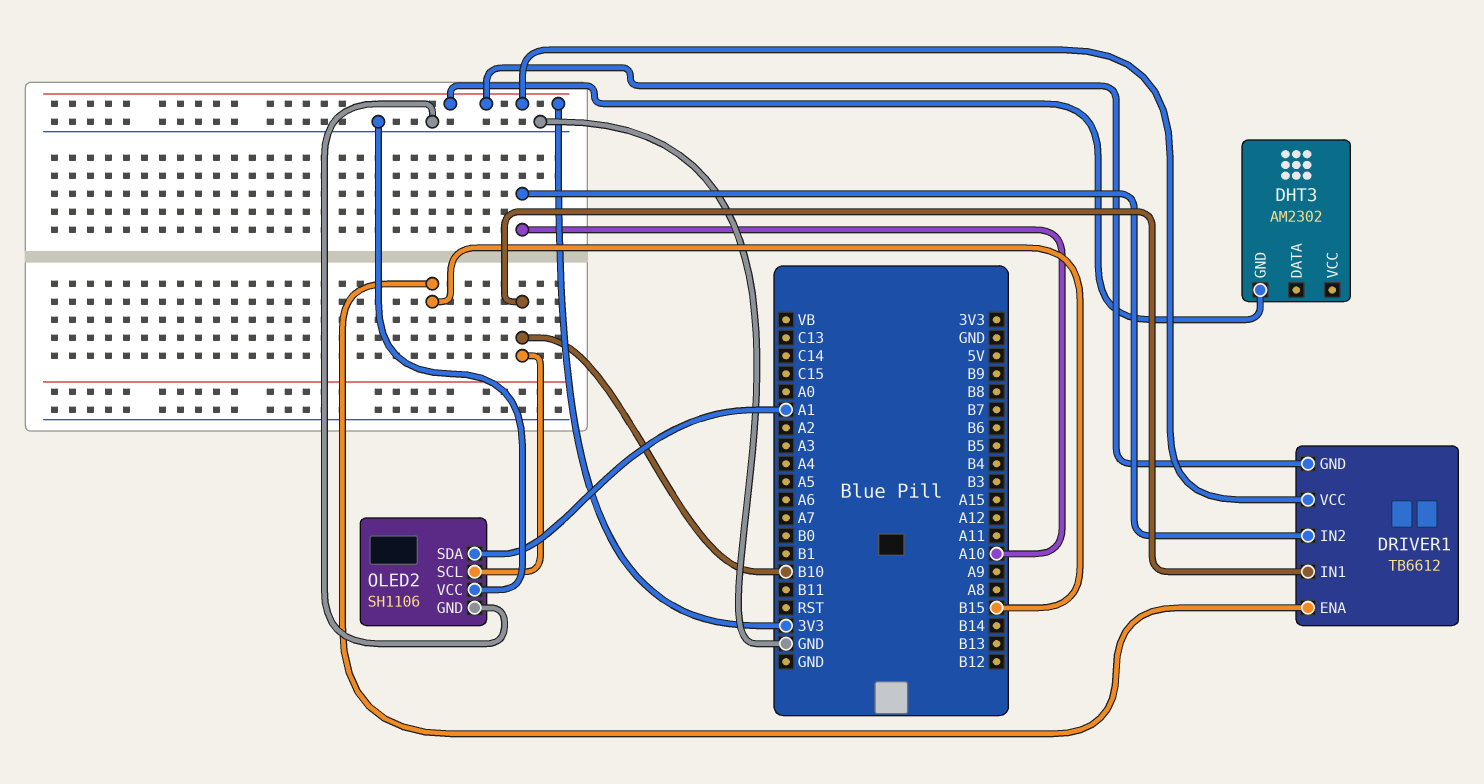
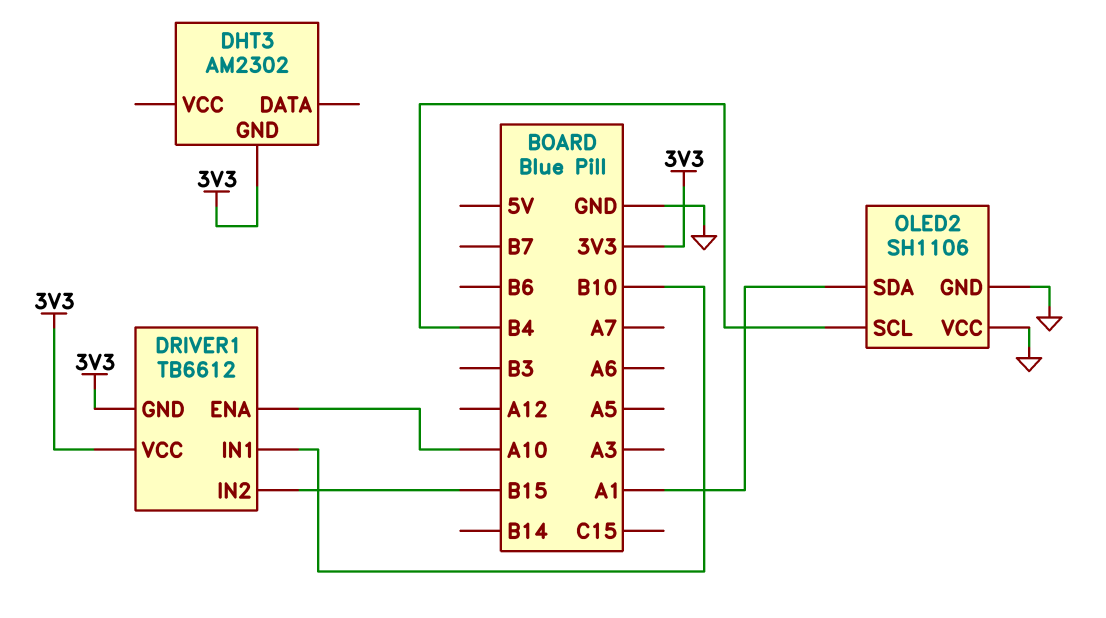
DRIVER1 pin ENA: B15 -> A10
DRIVER1 pin IN2: A10 -> B15
OLED2 pin SCL: B10 -> B4

